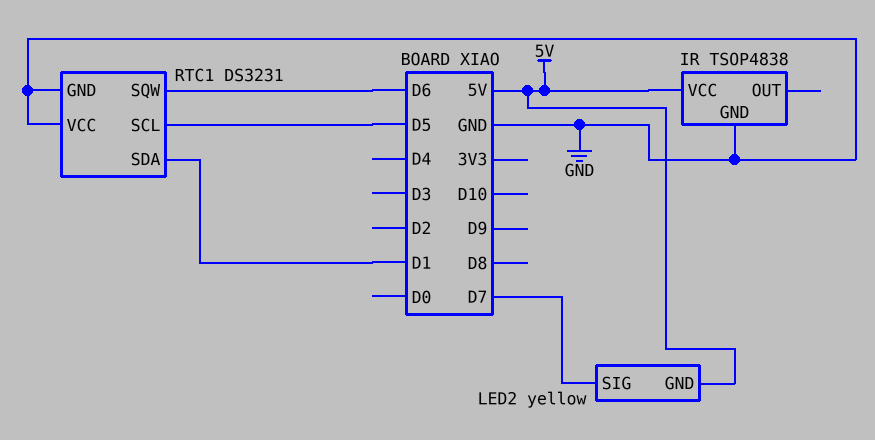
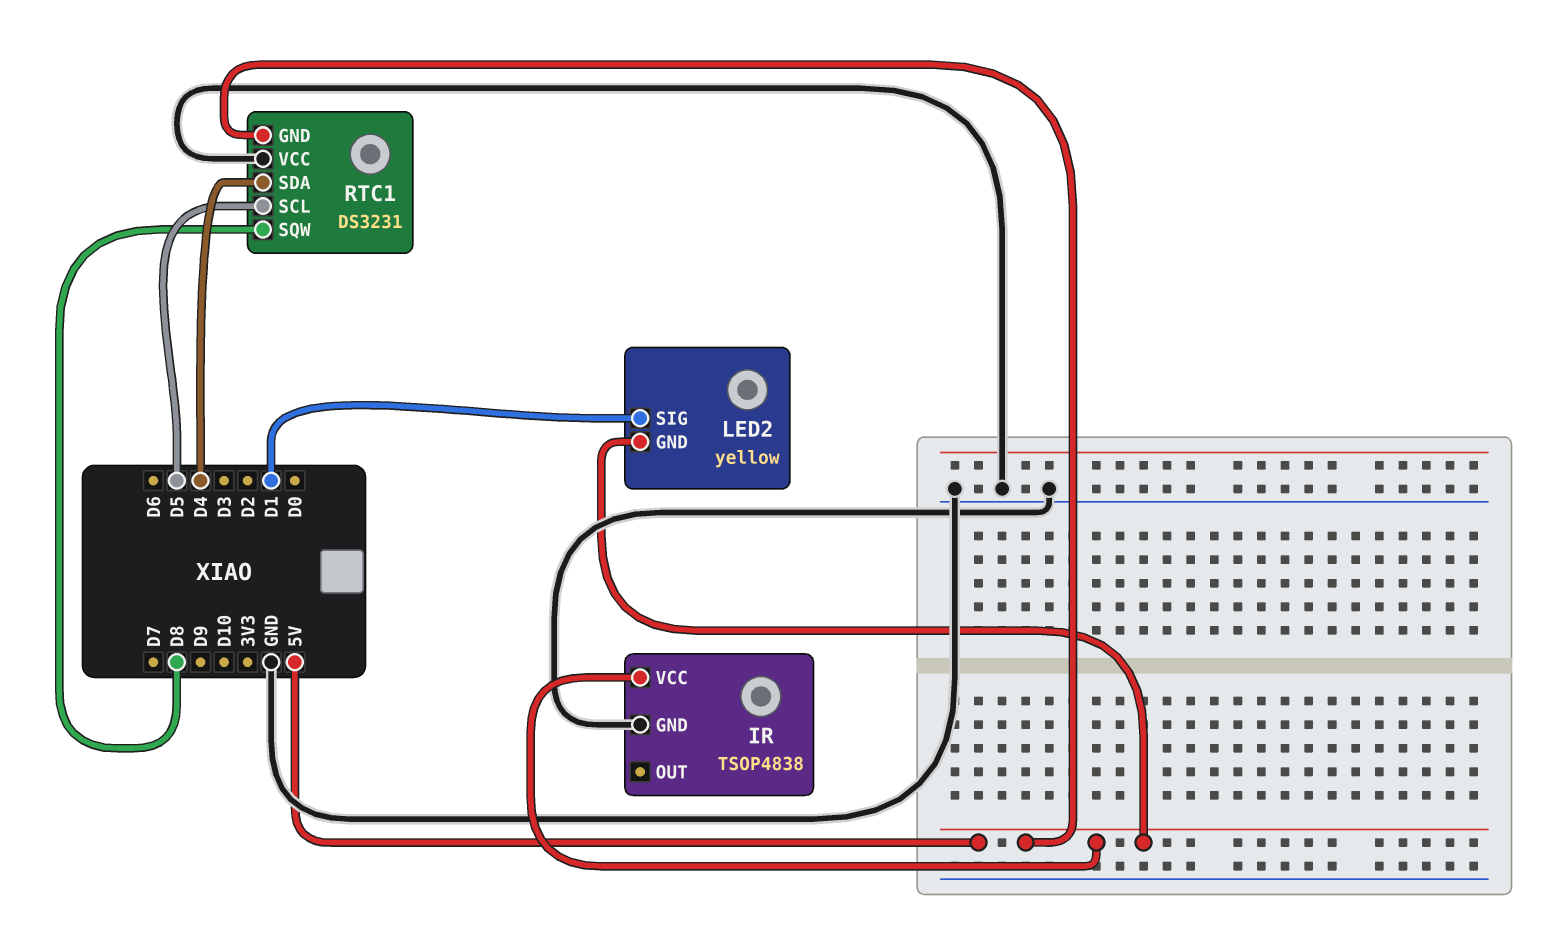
LED2 pin SIG: D7 -> D1
RTC1 pin GND: GND -> 5V
RTC1 pin SDA: D1 -> D4
RTC1 pin SQW: D6 -> D8

